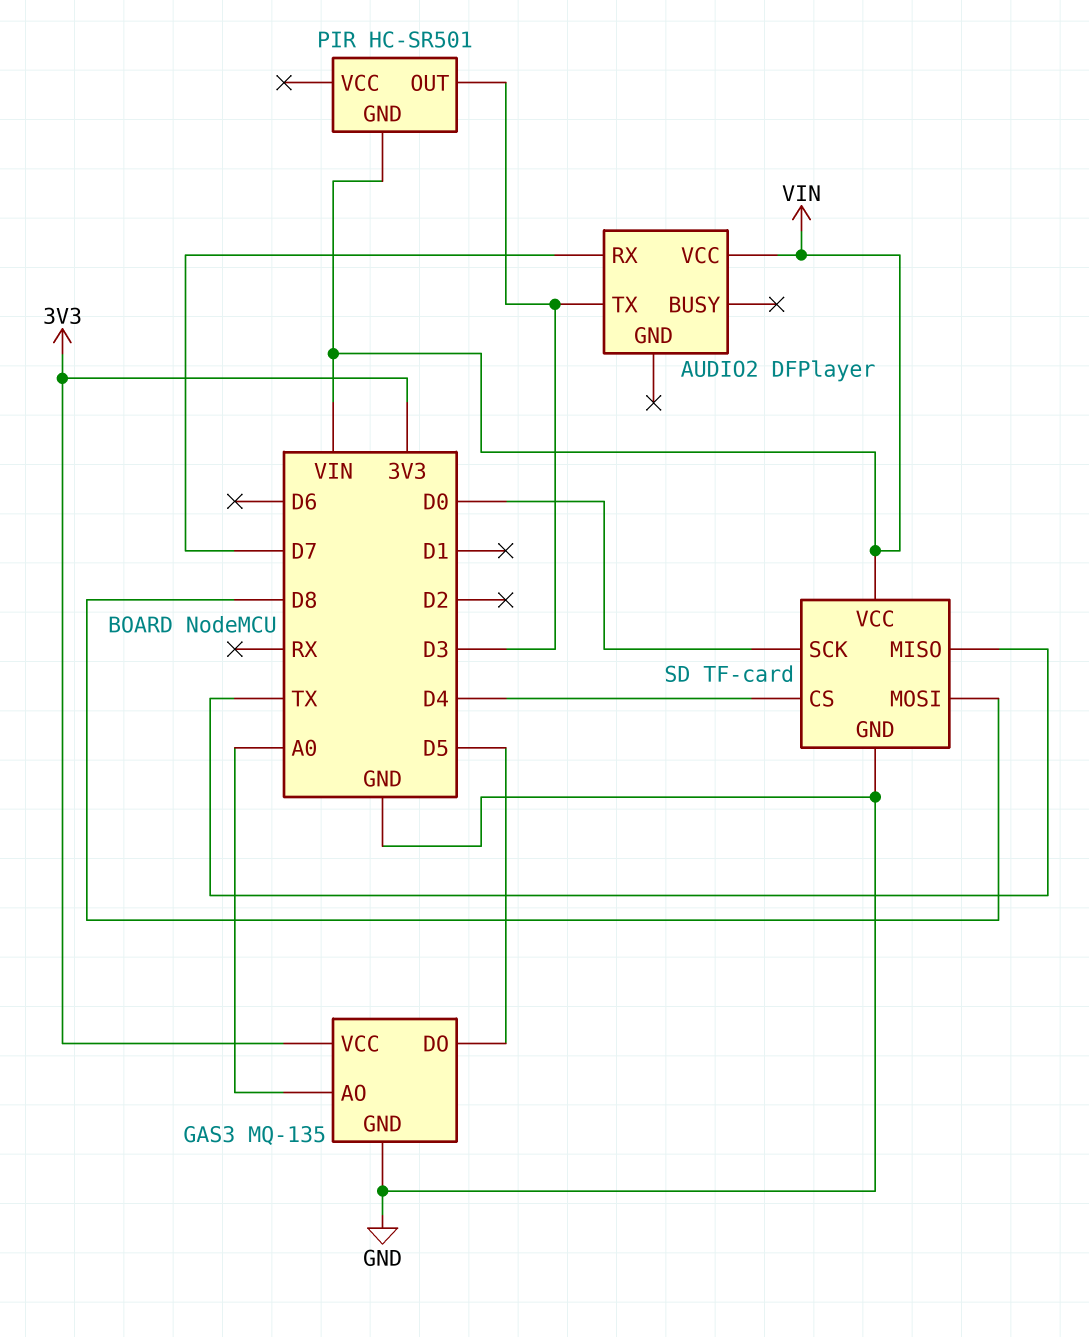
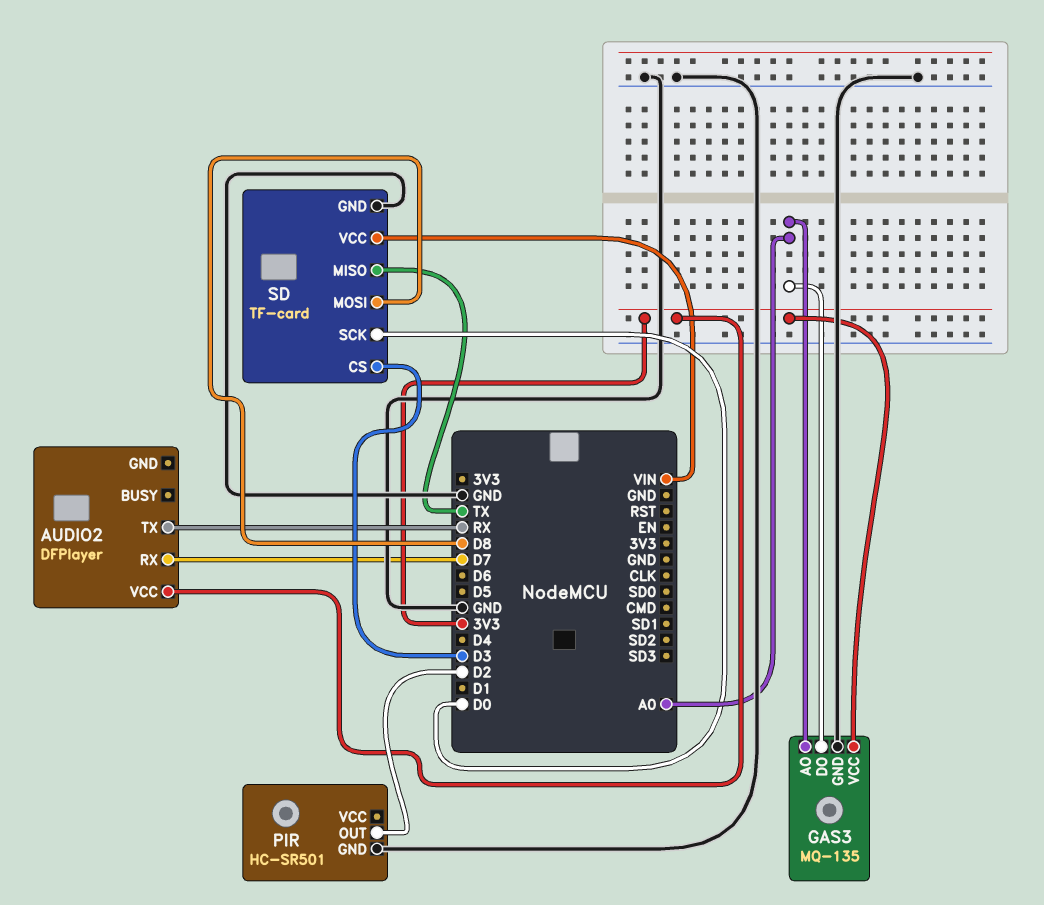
AUDIO2 pin TX: D3 -> RX
AUDIO2 pin VCC: VIN -> 3V3
GAS3 pin DO: D5 -> A0
PIR pin GND: VIN -> GND
PIR pin OUT: D3 -> D2
SD pin CS: D4 -> D3

